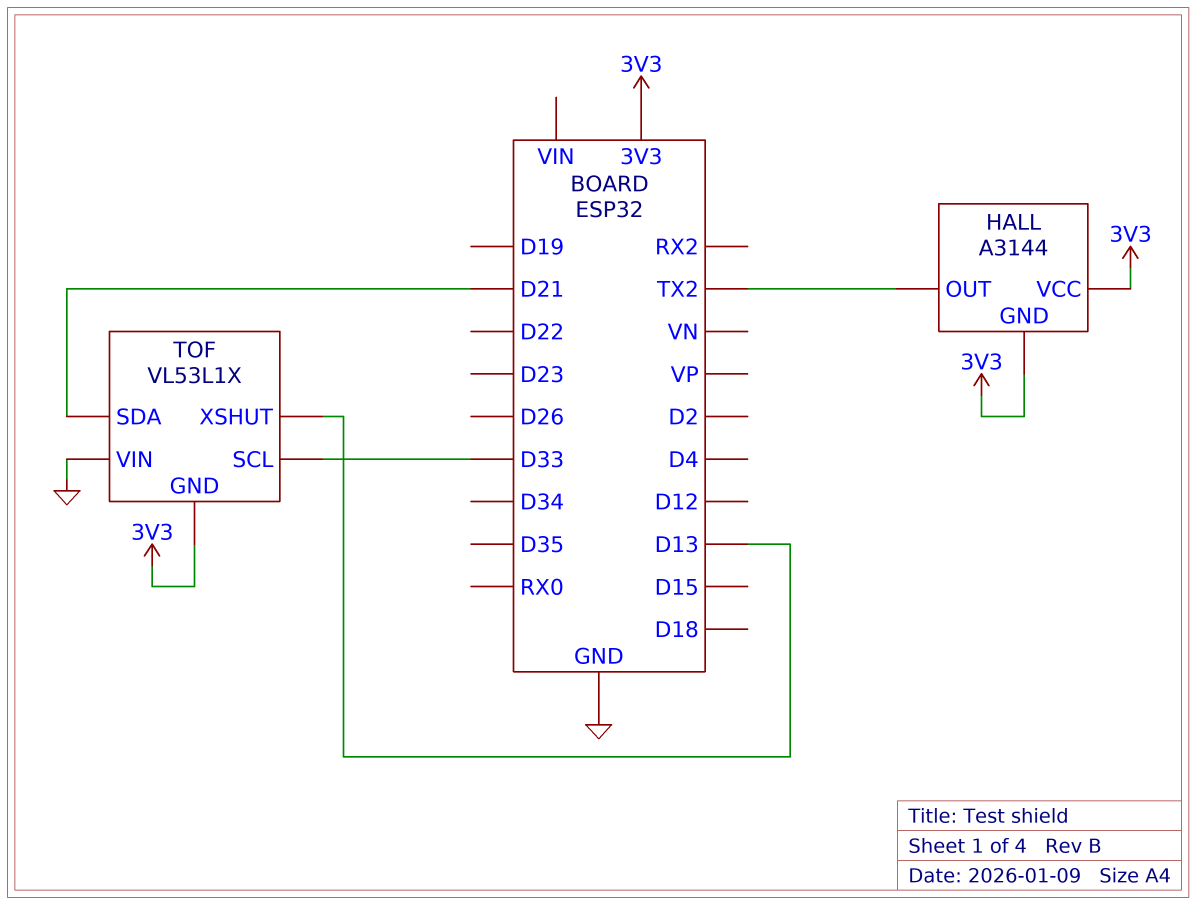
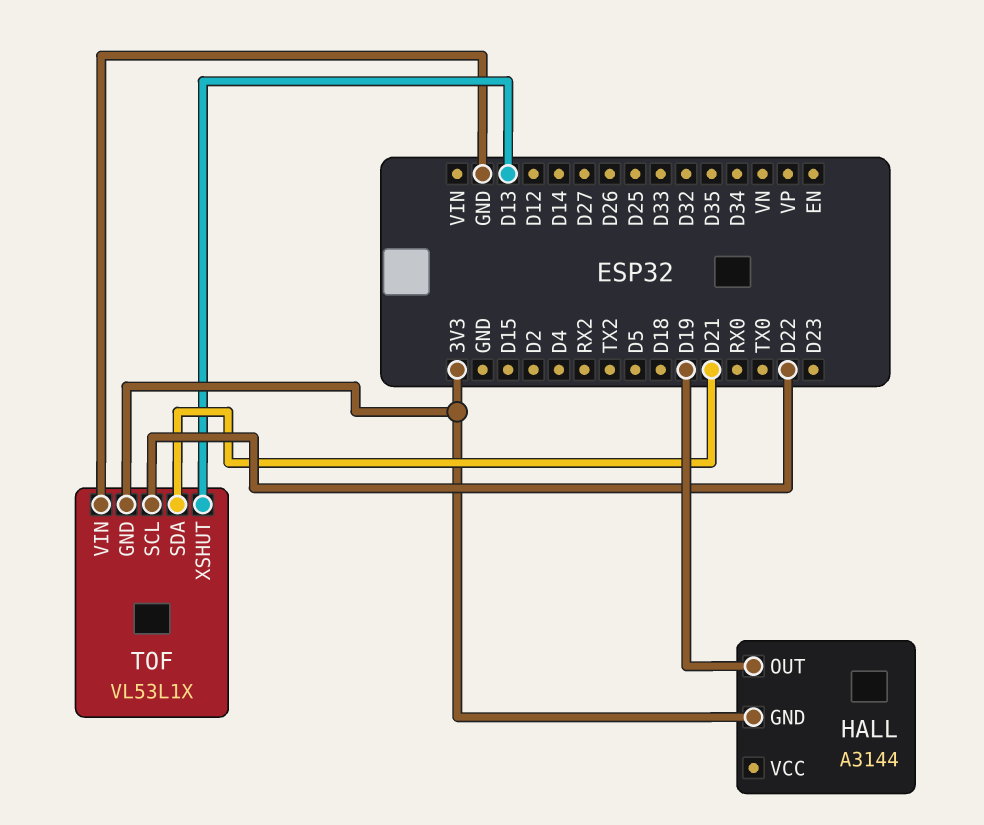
HALL pin OUT: TX2 -> D19
HALL pin VCC: 3V3 -> none
TOF pin SCL: D33 -> D22

